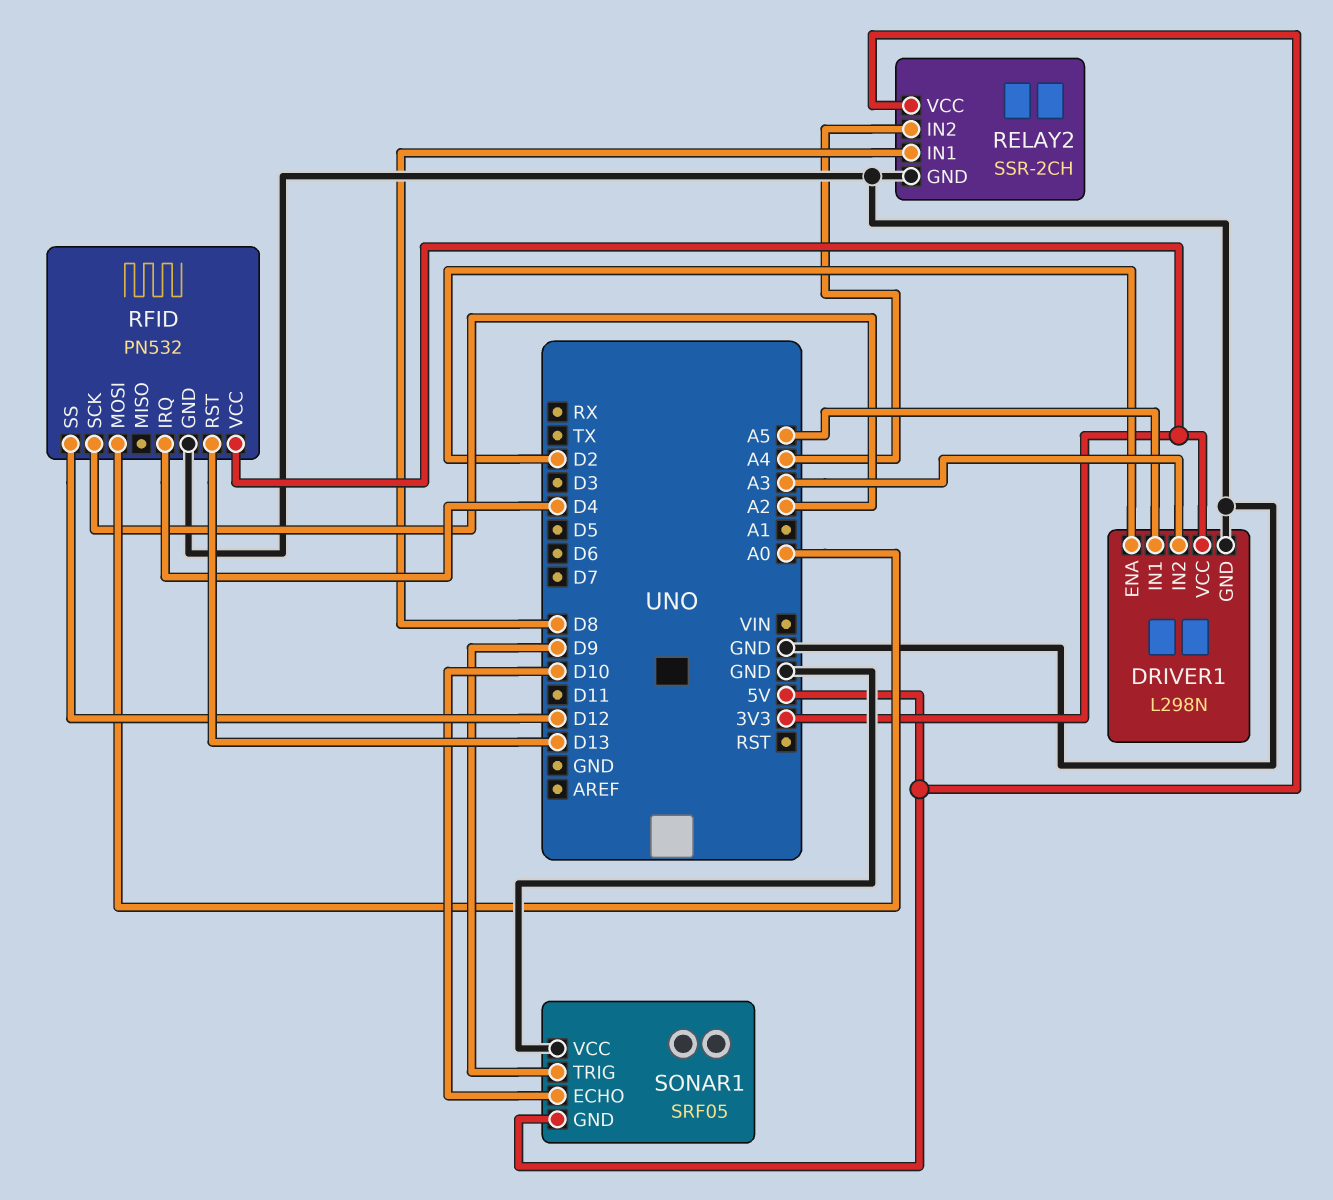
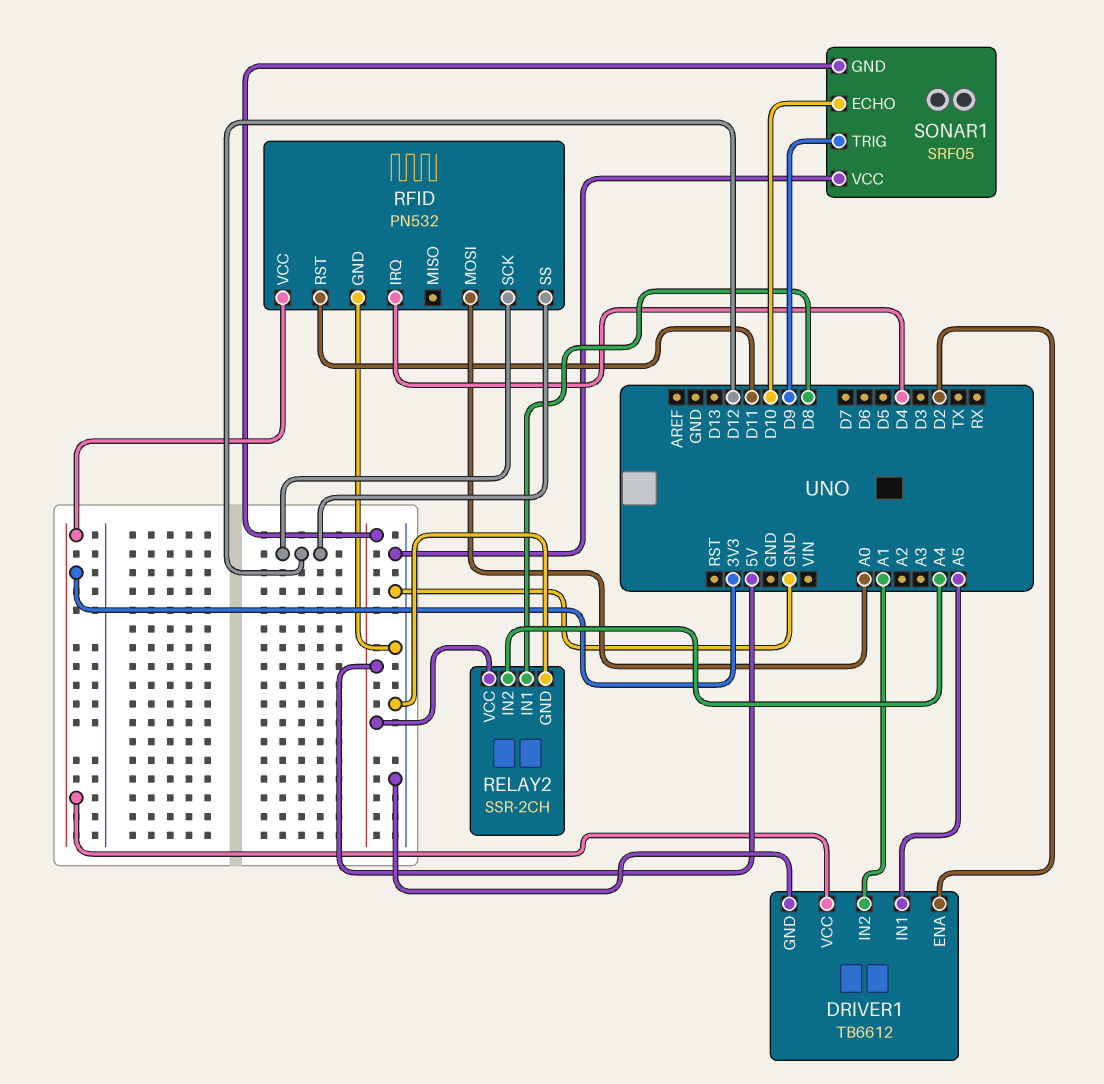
DRIVER1: L298N -> TB6612
DRIVER1 pin IN2: A3 -> A1
RFID pin RST: D13 -> D11
RFID pin SCK: A2 -> D12

